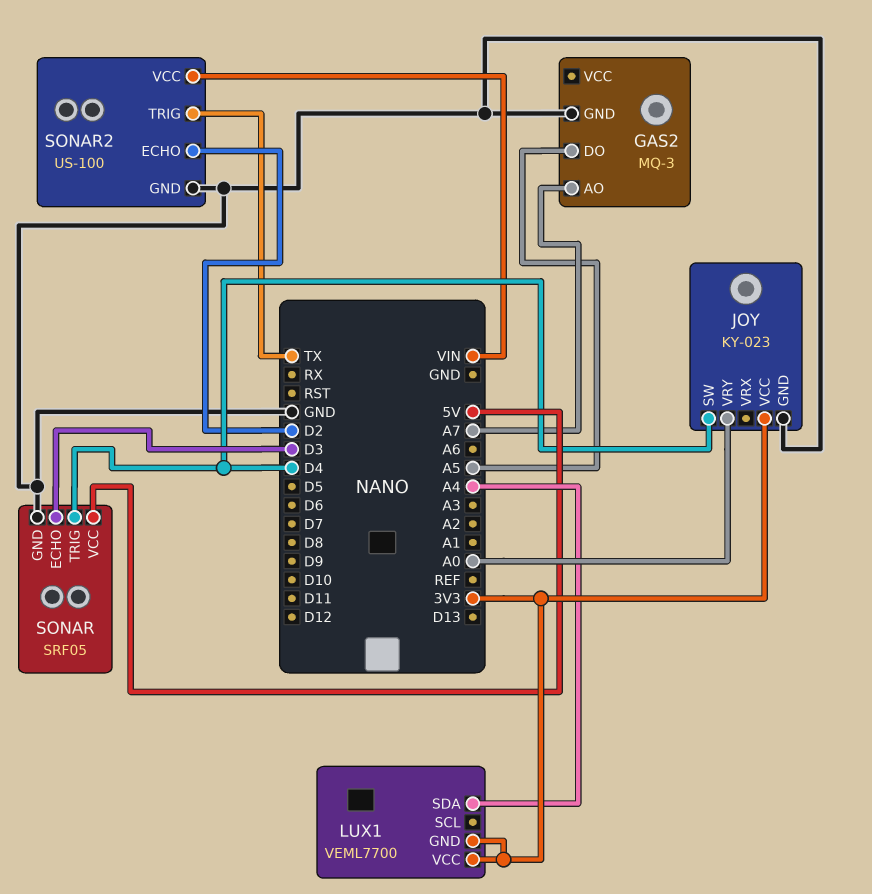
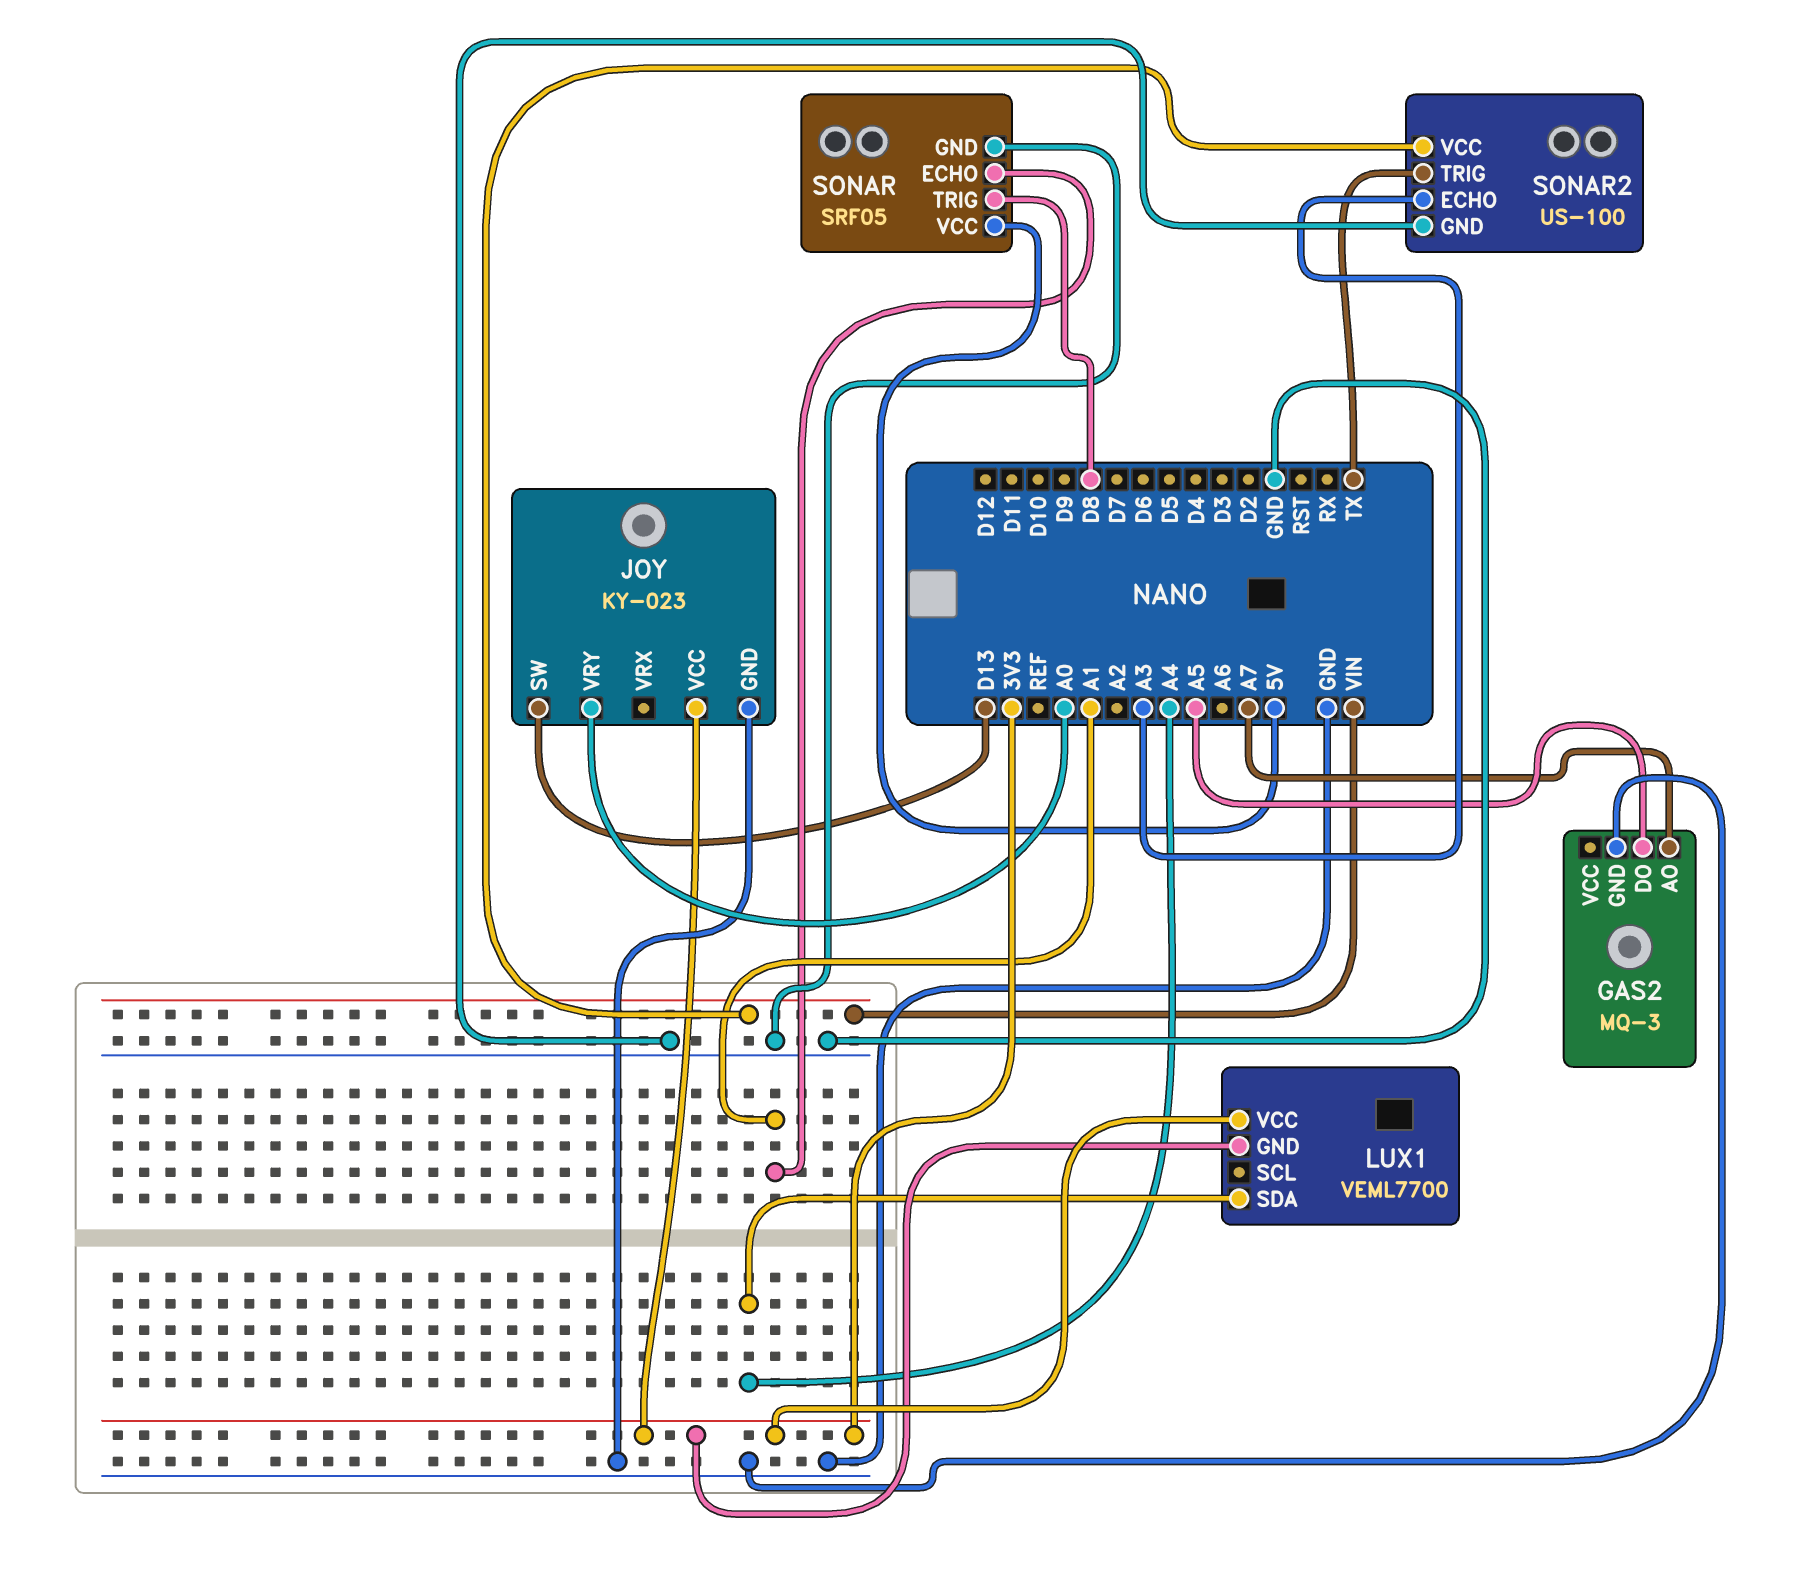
JOY pin SW: D4 -> D13
SONAR pin ECHO: D3 -> A1
SONAR pin TRIG: D4 -> D8
SONAR2 pin ECHO: D2 -> A3

